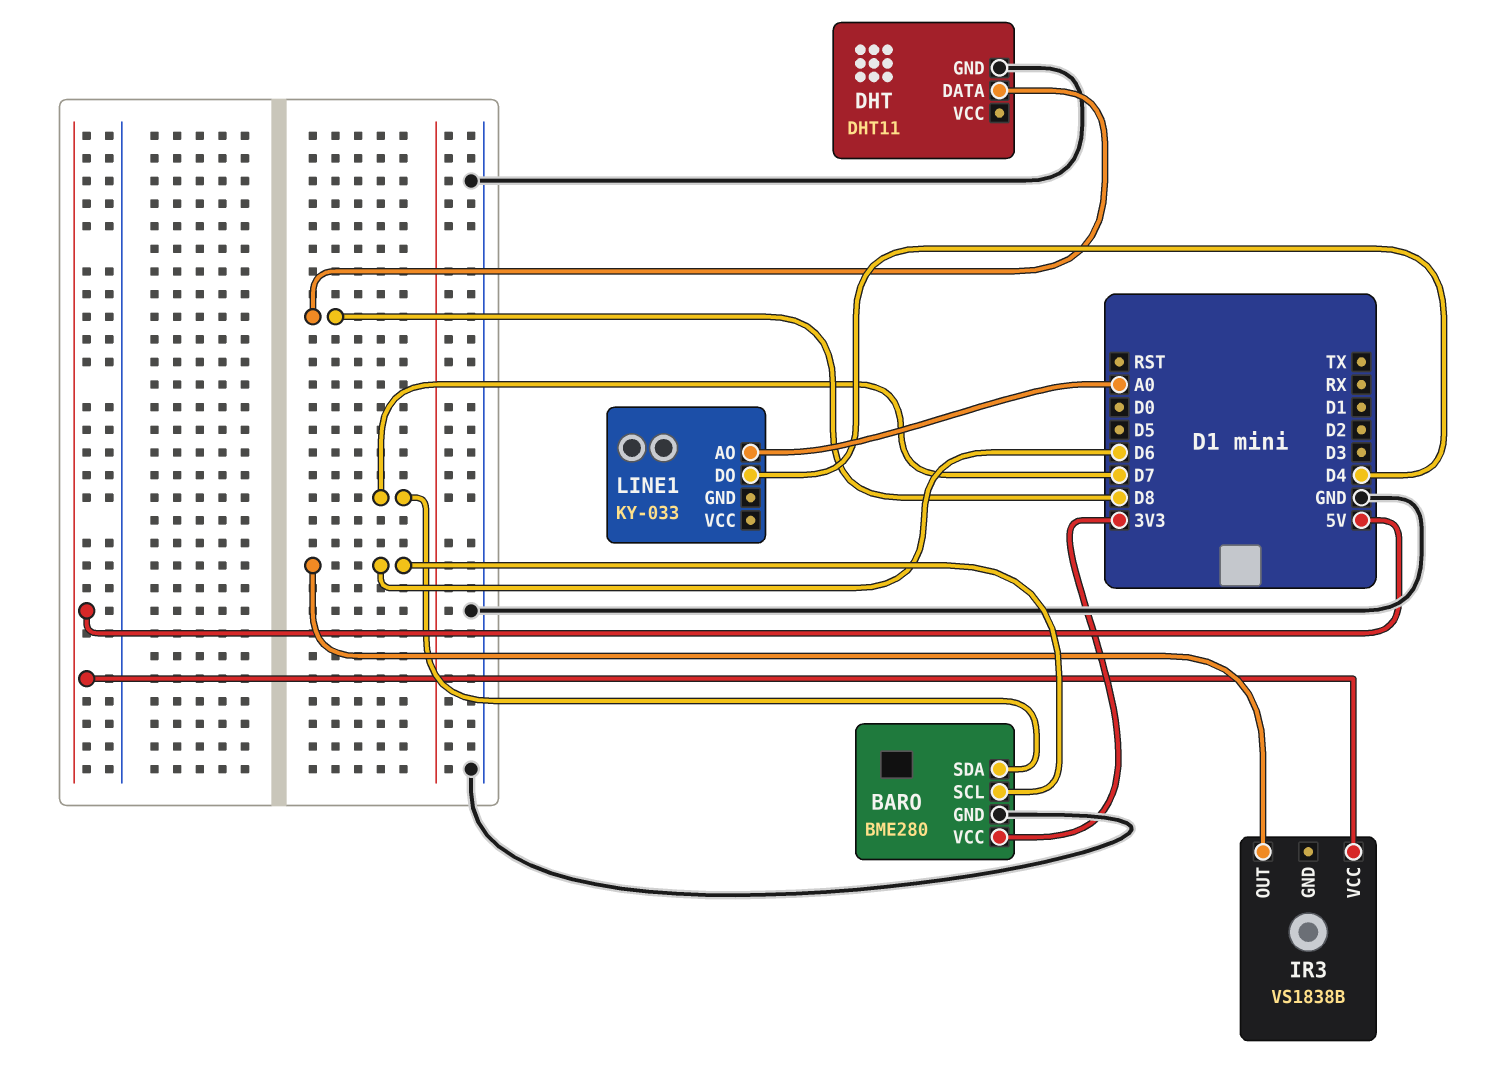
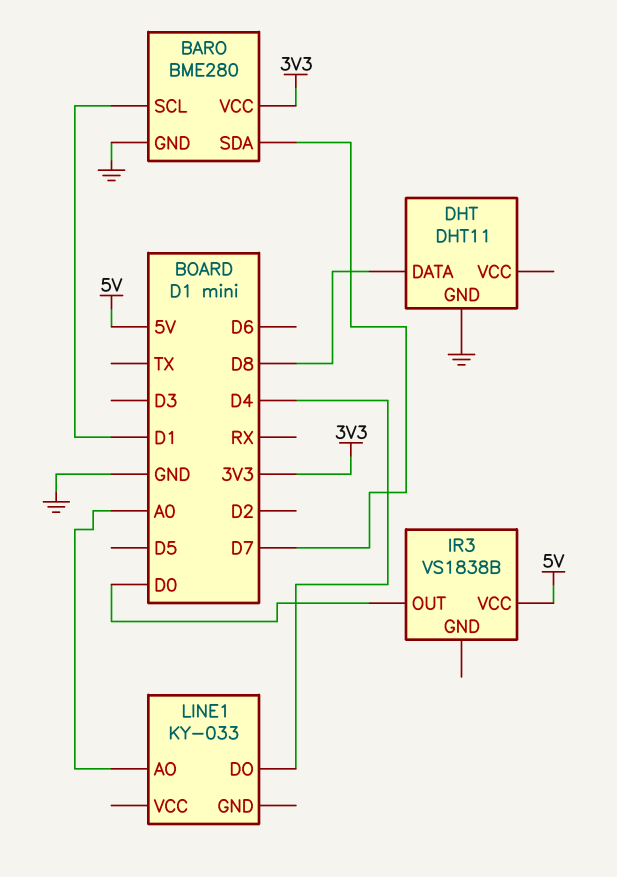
BARO pin SCL: D6 -> D1
IR3 pin OUT: D6 -> D0

